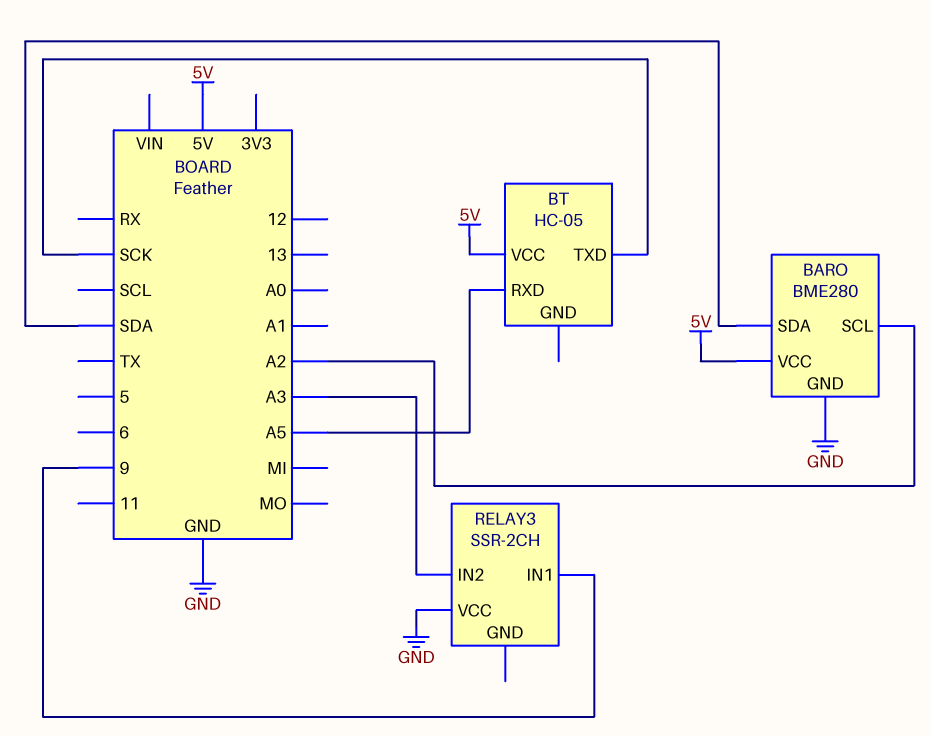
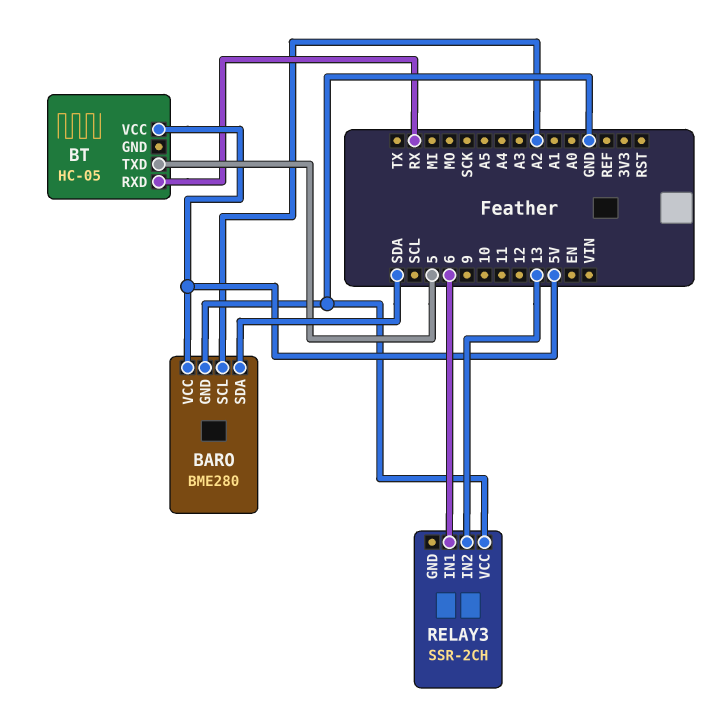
BT pin RXD: A5 -> RX
BT pin TXD: SCK -> 5
RELAY3 pin IN1: 9 -> 6
RELAY3 pin IN2: A3 -> 13

